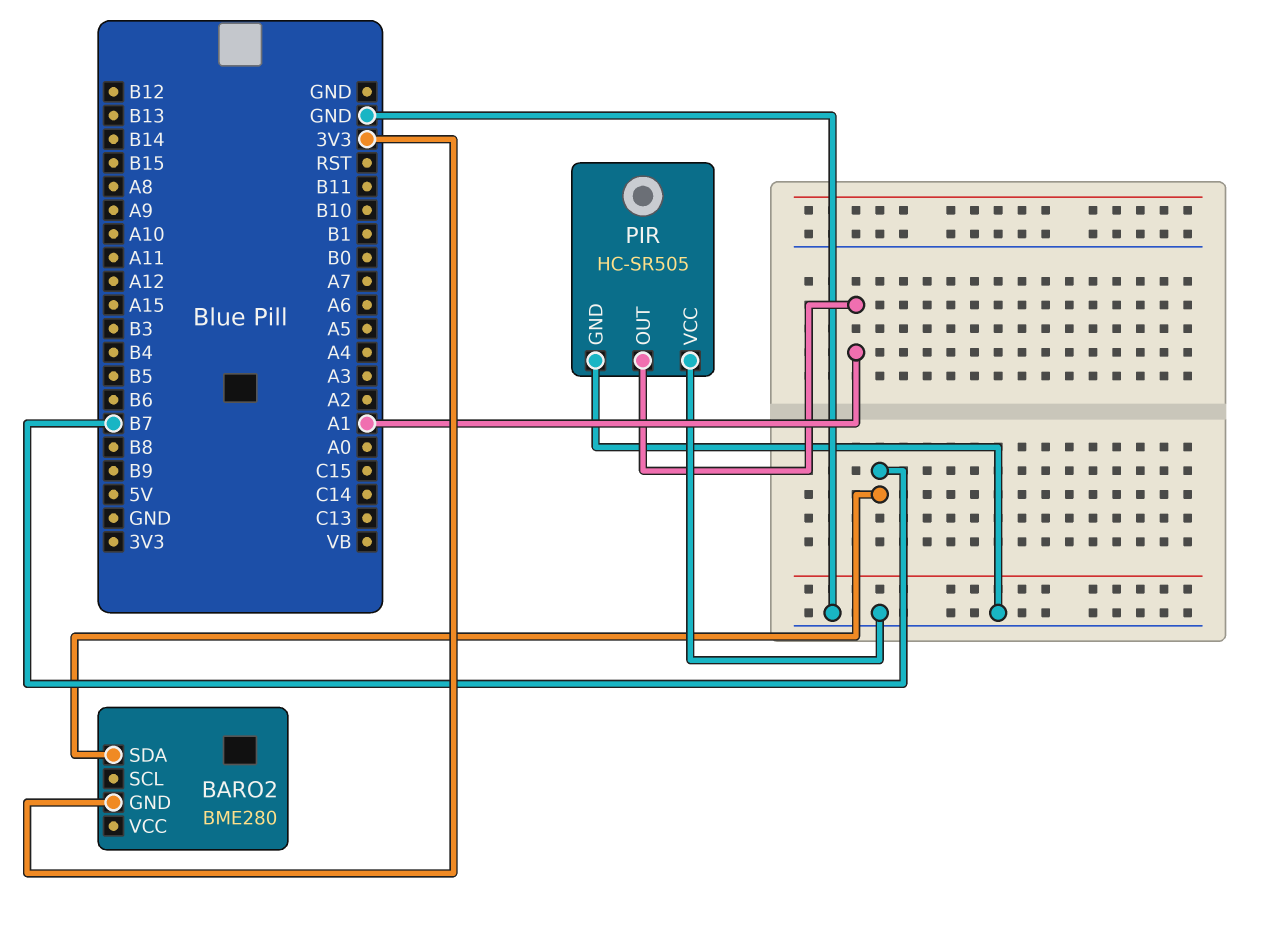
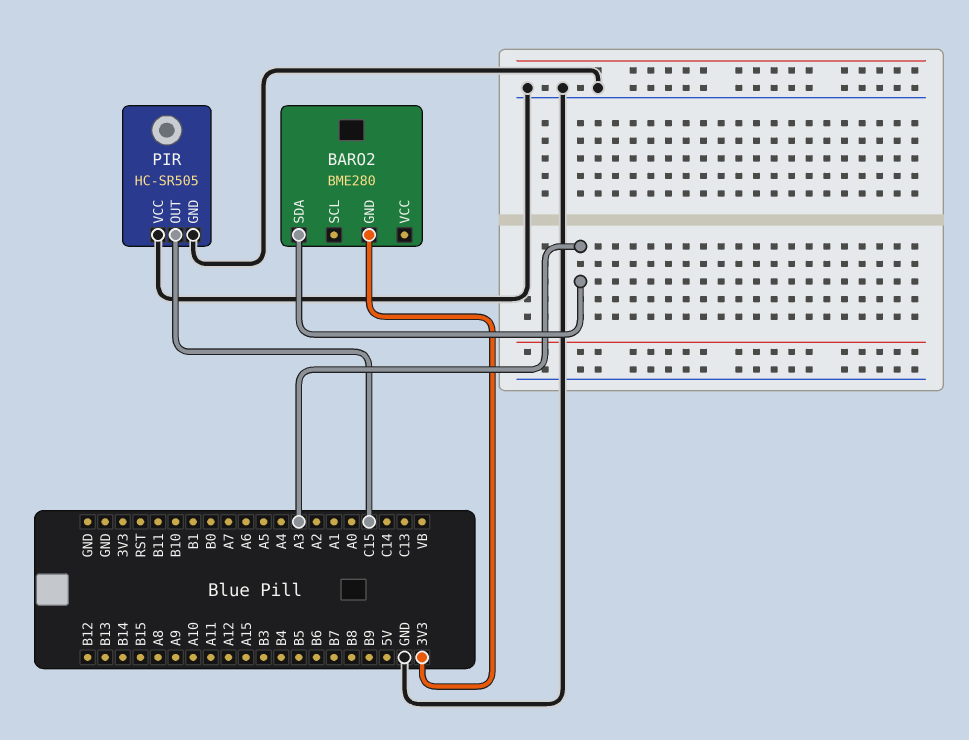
BARO2 pin SDA: B7 -> A3
PIR pin OUT: A1 -> C15

